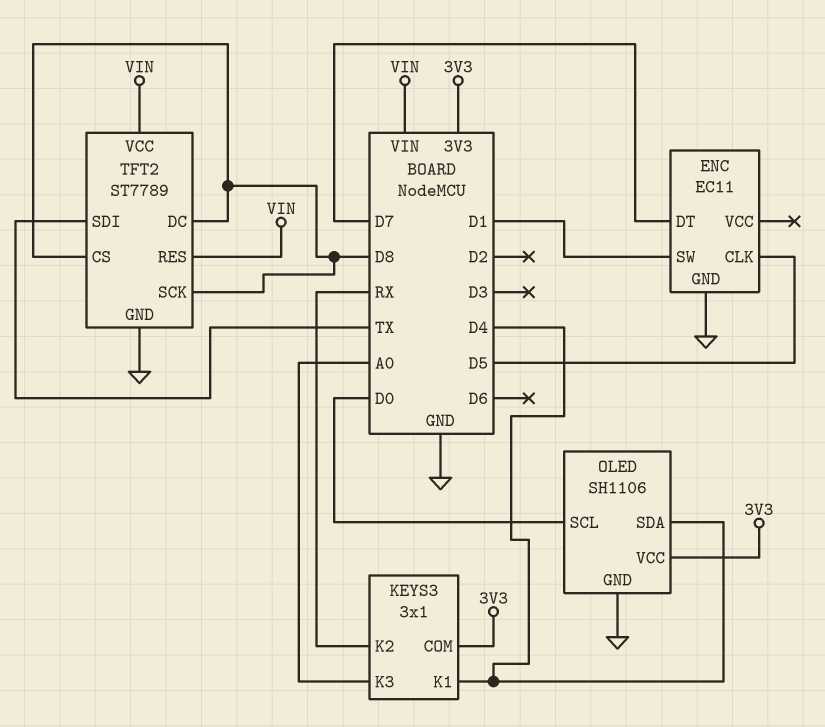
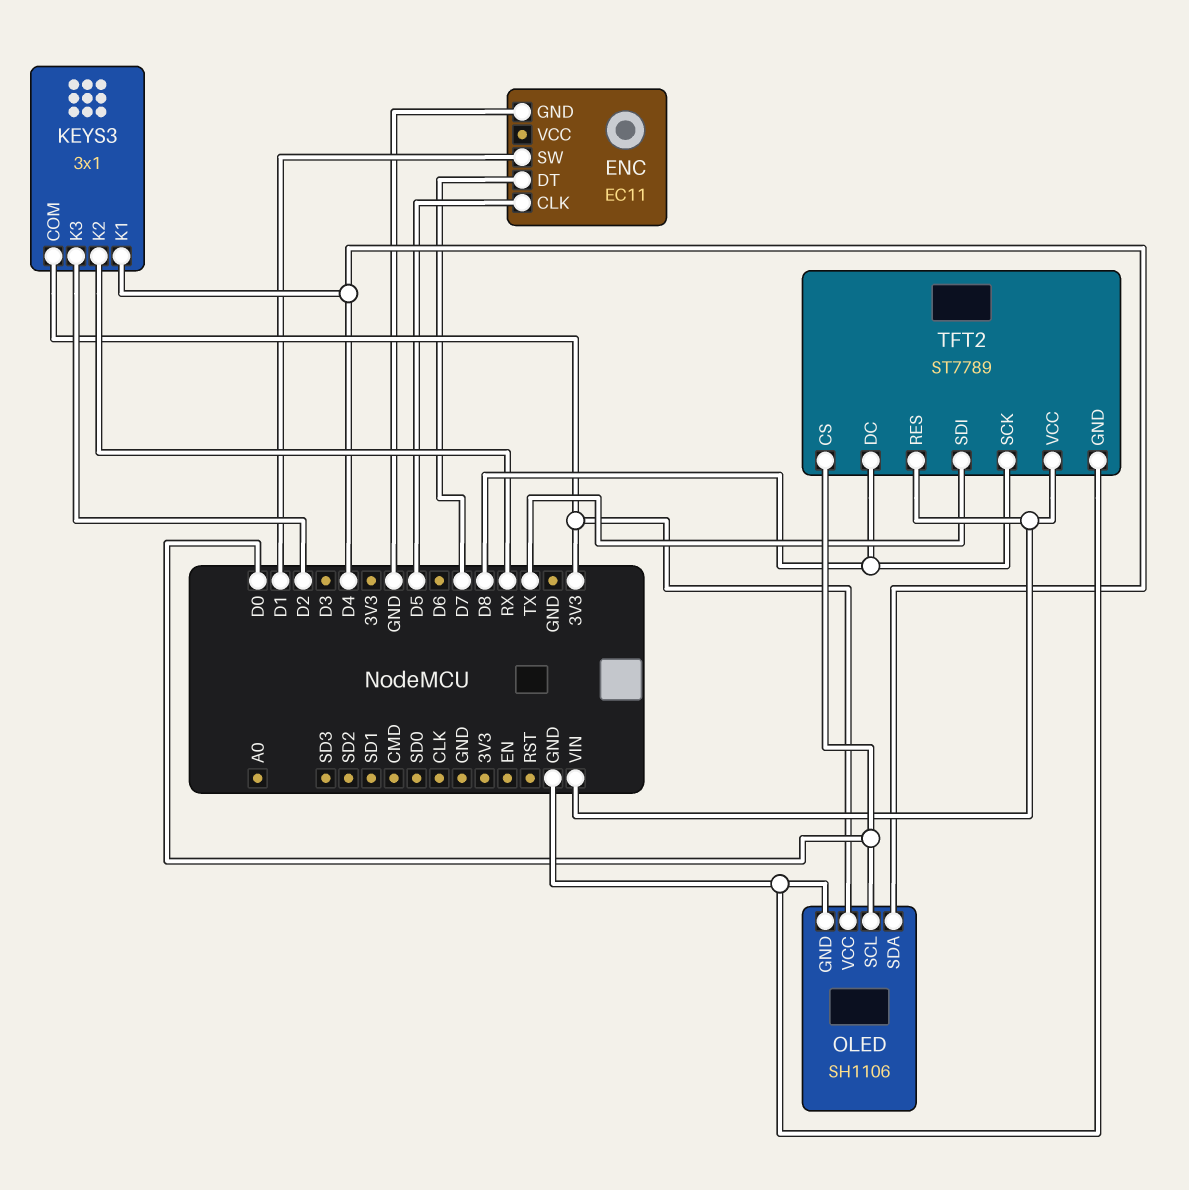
KEYS3 pin K3: A0 -> D2
TFT2 pin CS: D8 -> D0

